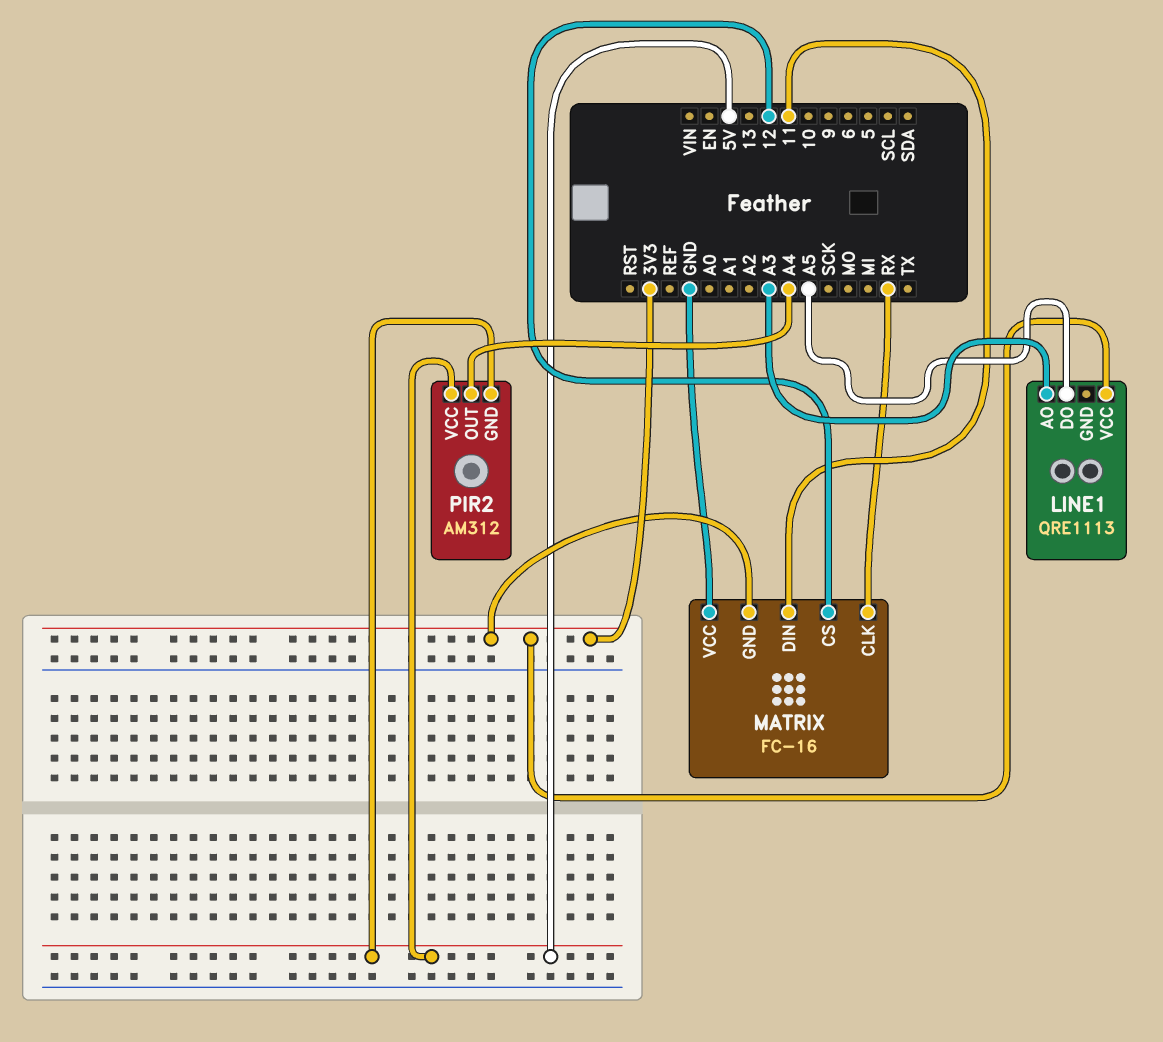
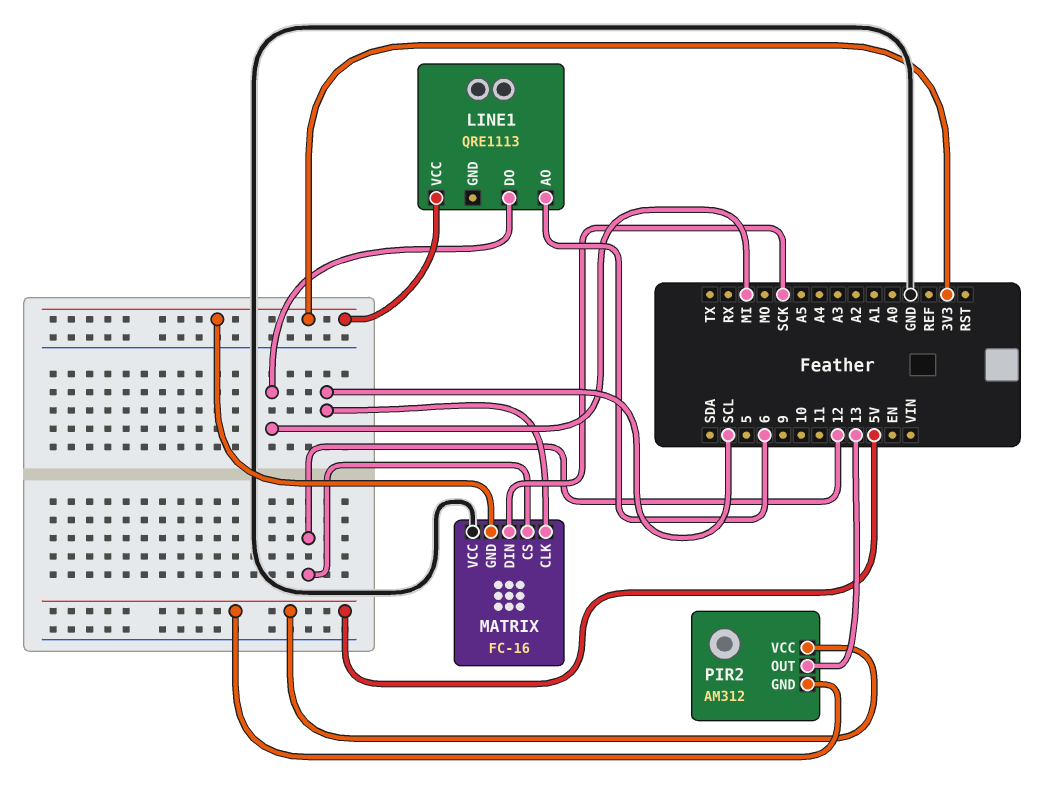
LINE1 pin AO: A3 -> 6
LINE1 pin DO: A5 -> MI
MATRIX pin CLK: RX -> SCL
MATRIX pin DIN: 11 -> SCK
PIR2 pin OUT: A4 -> 13

